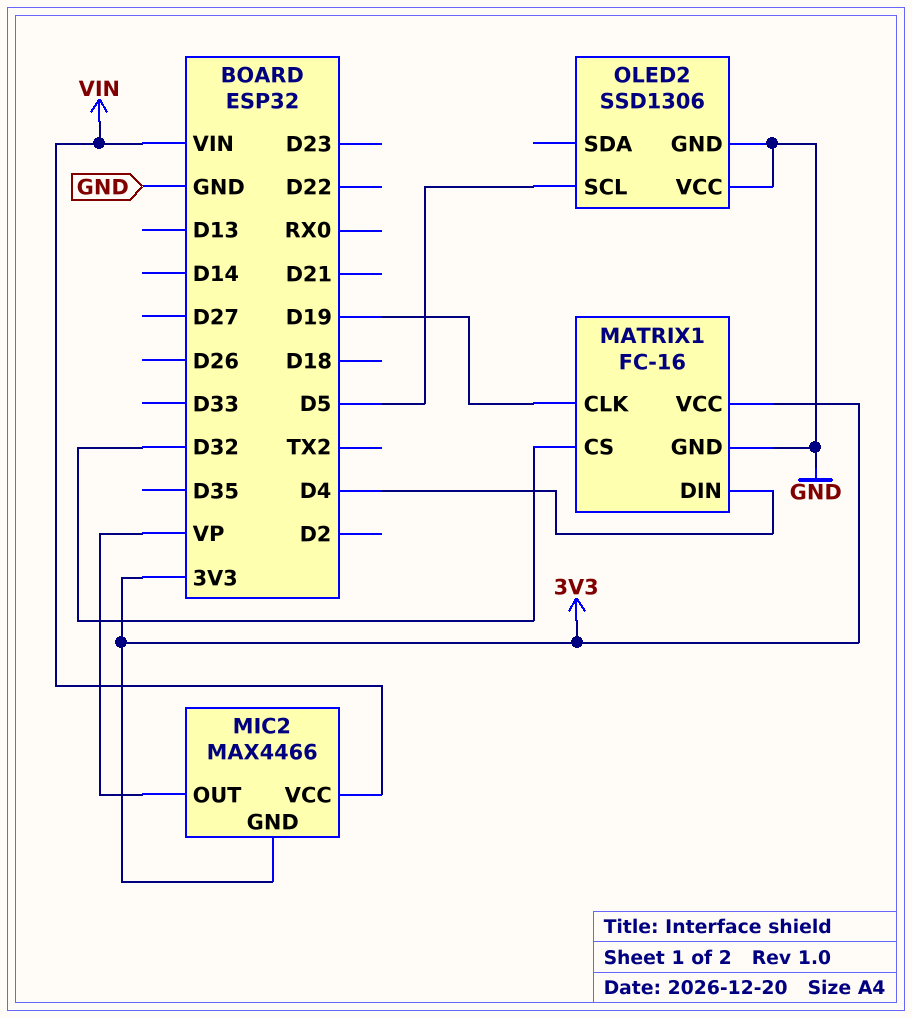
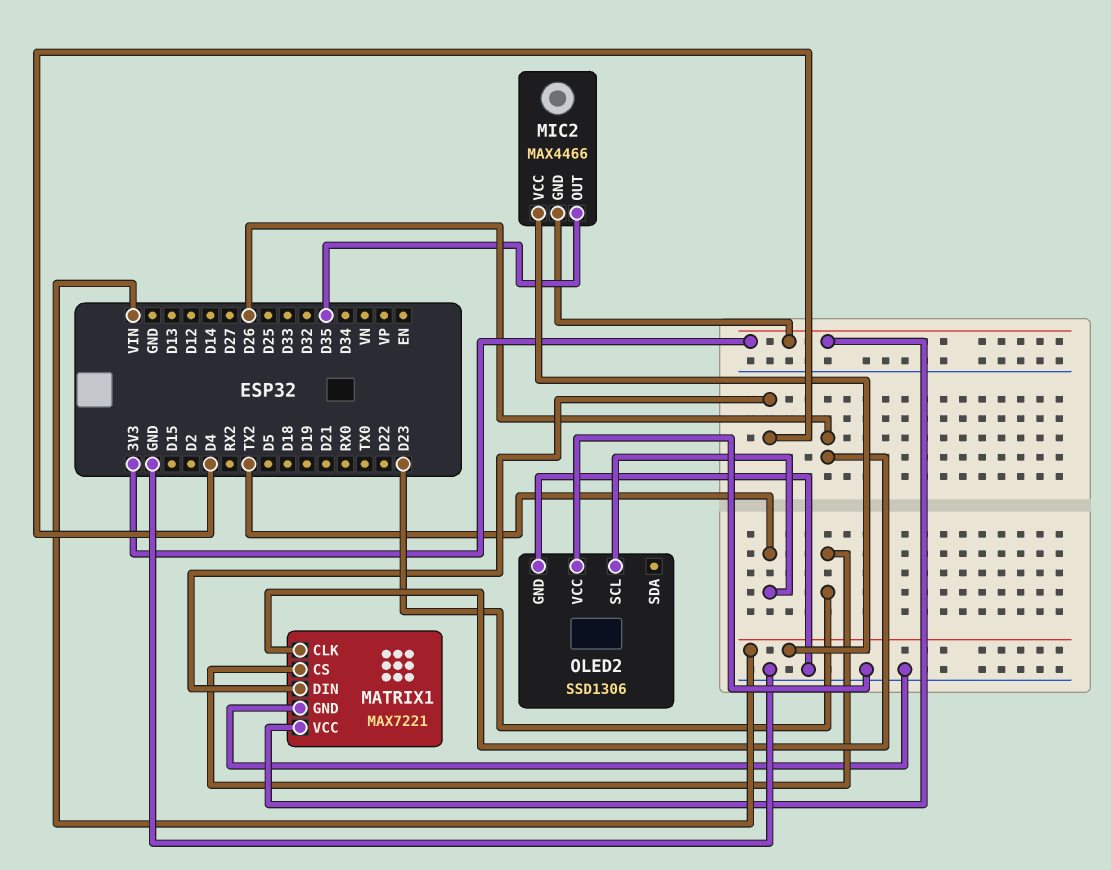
MATRIX1: FC-16 -> MAX7221
MATRIX1 pin CLK: D19 -> D26
MATRIX1 pin CS: D32 -> D23
MIC2 pin OUT: VP -> D35
OLED2 pin SCL: D5 -> TX2

